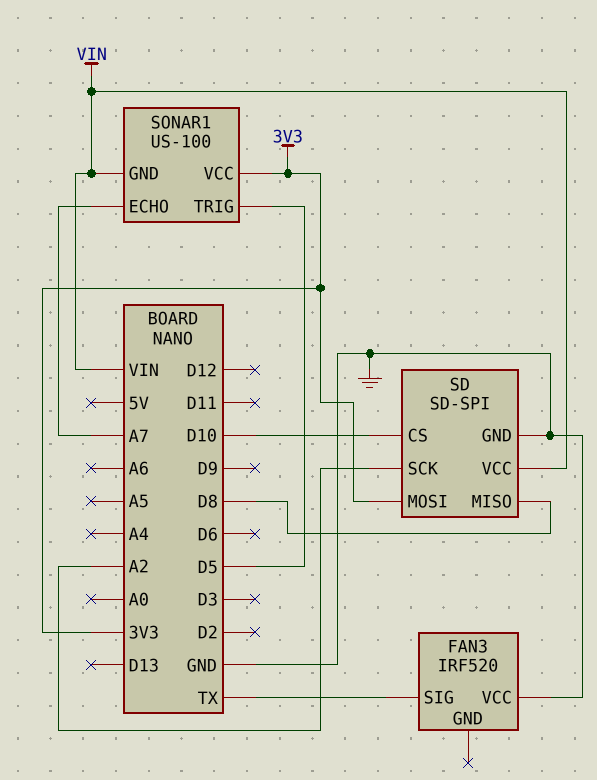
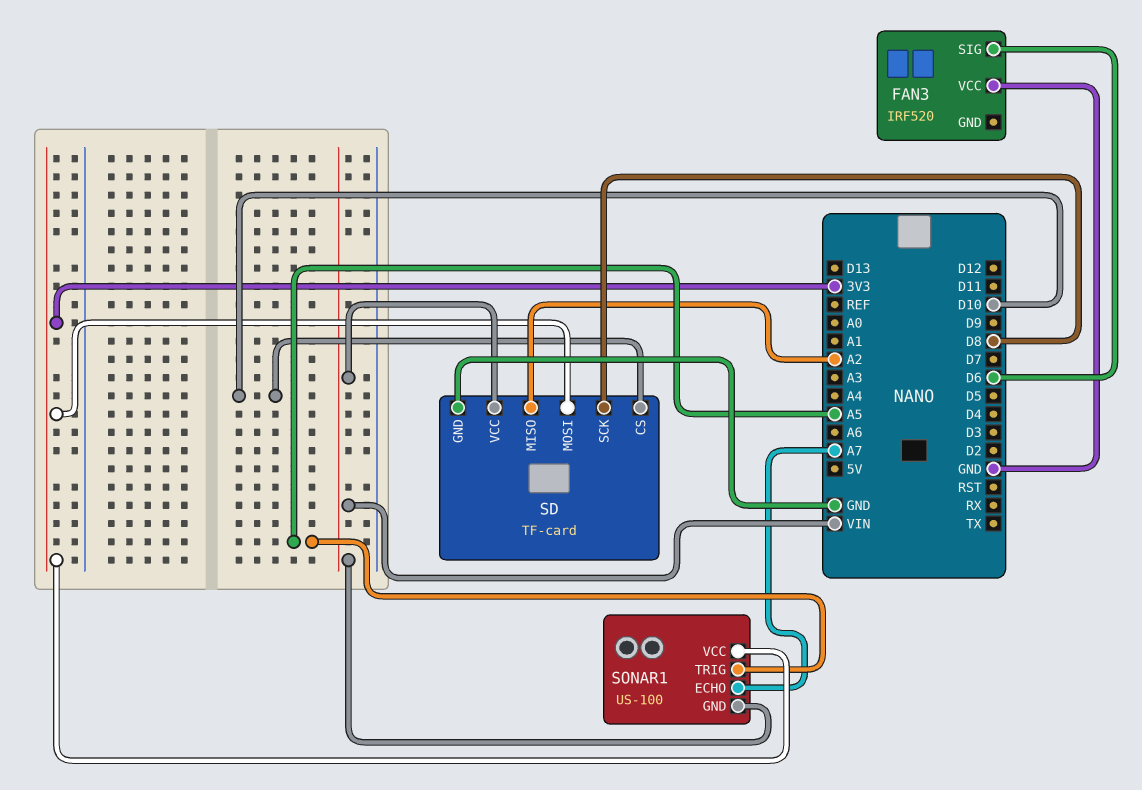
FAN3 pin SIG: TX -> D6
SD: SD-SPI -> TF-card
SD pin MISO: D8 -> A2
SD pin SCK: A2 -> D8
SONAR1 pin TRIG: D5 -> A5

